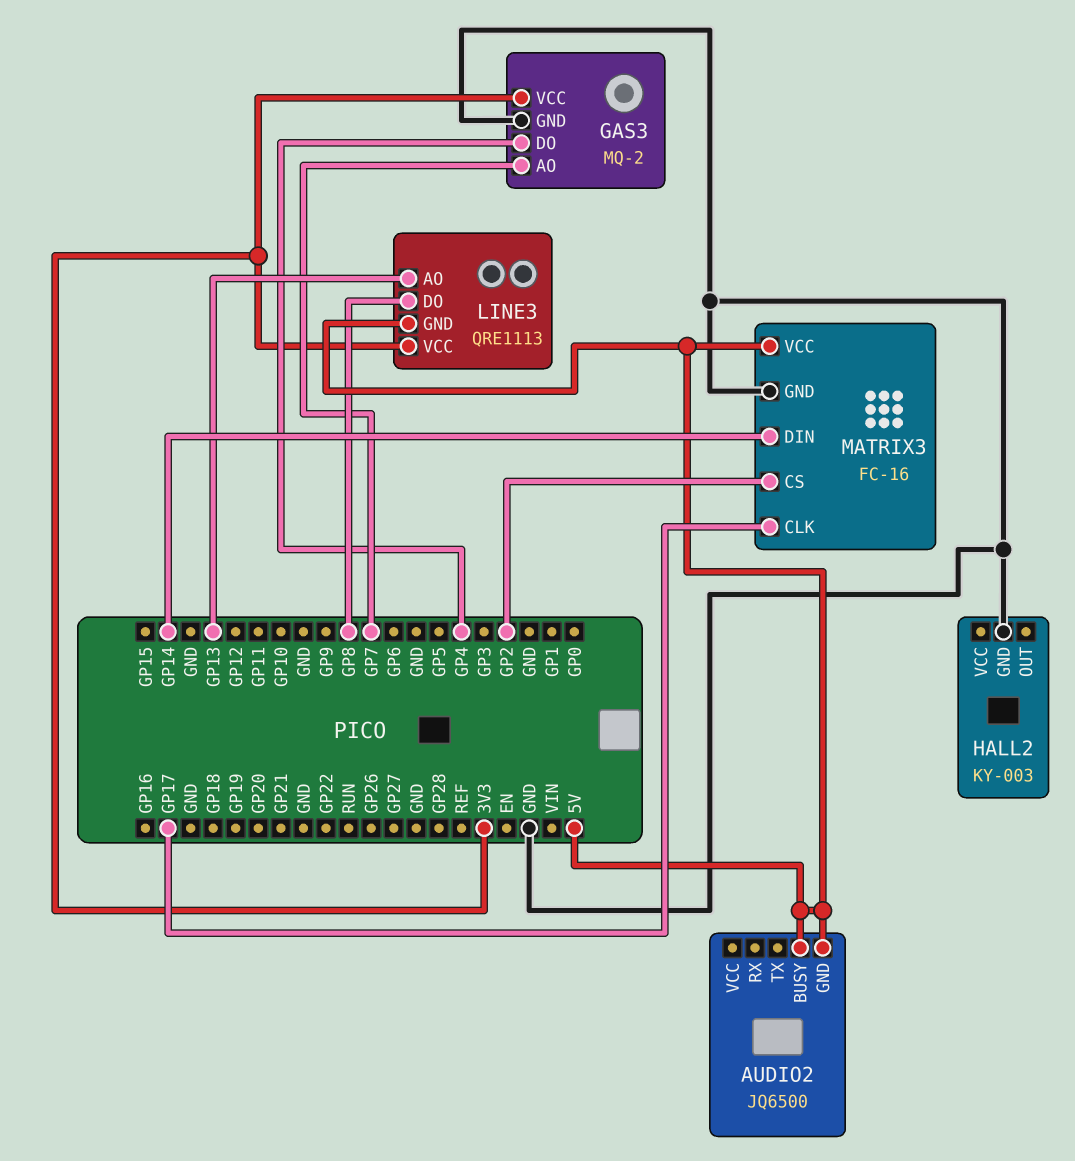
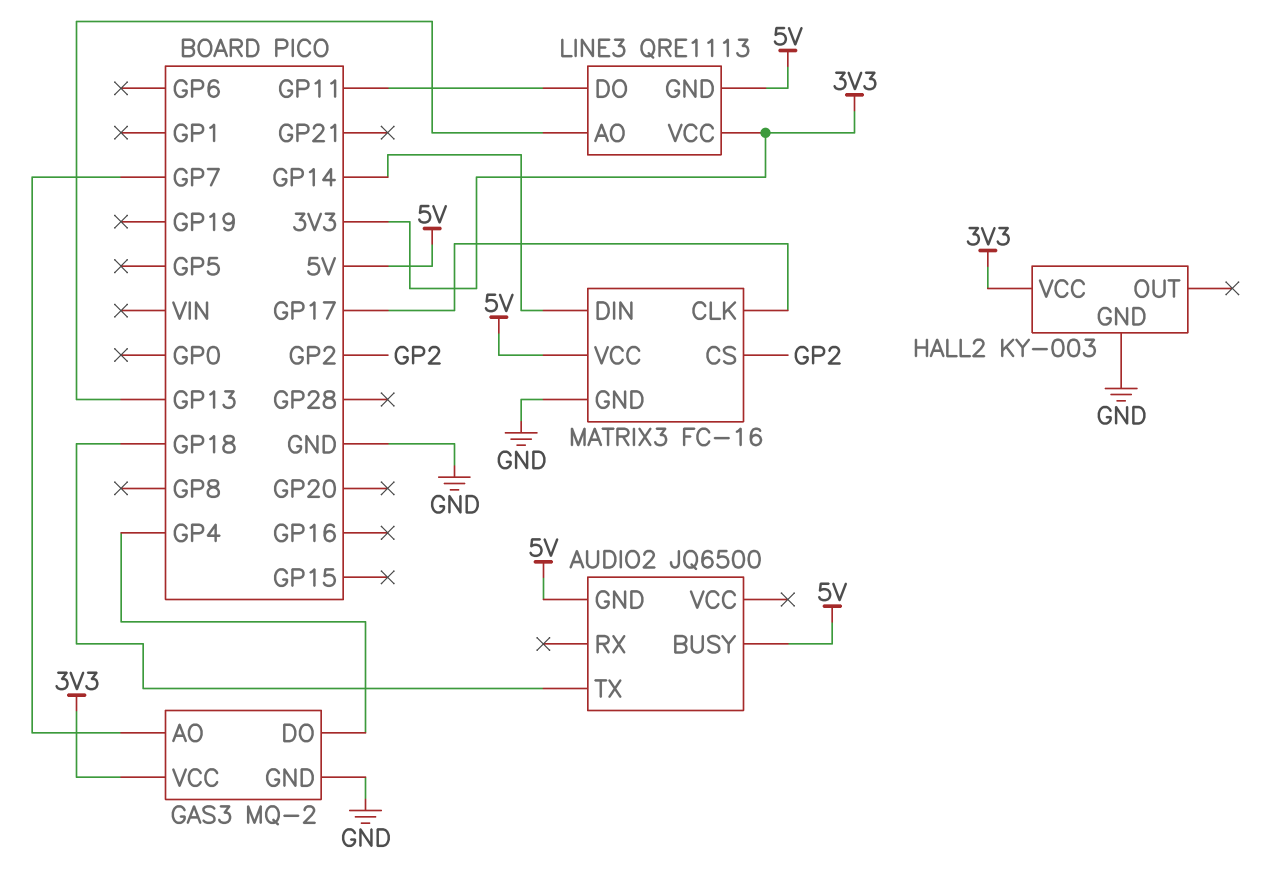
AUDIO2 pin TX: none -> GP18
HALL2 pin VCC: none -> 3V3
LINE3 pin DO: GP8 -> GP11

